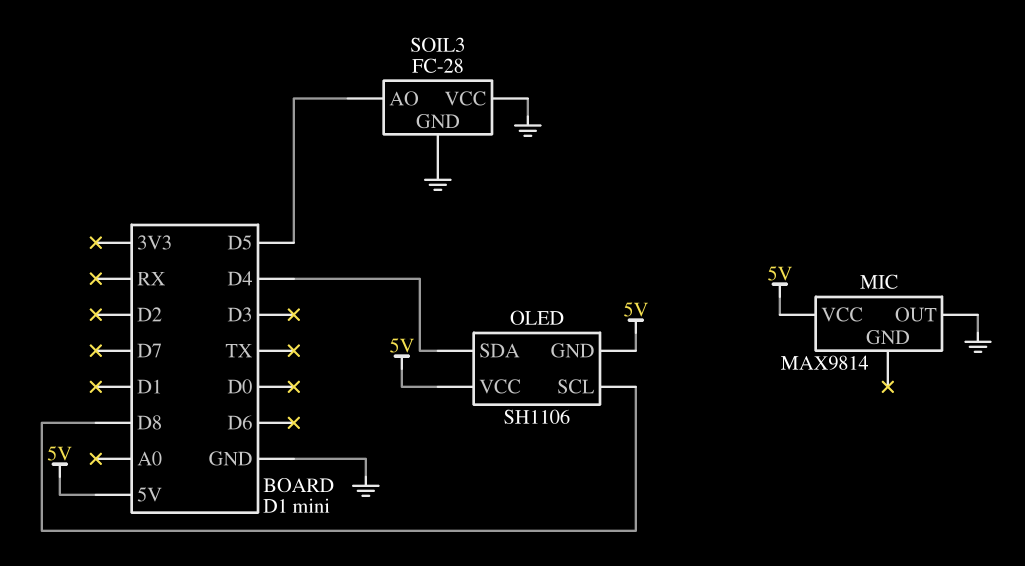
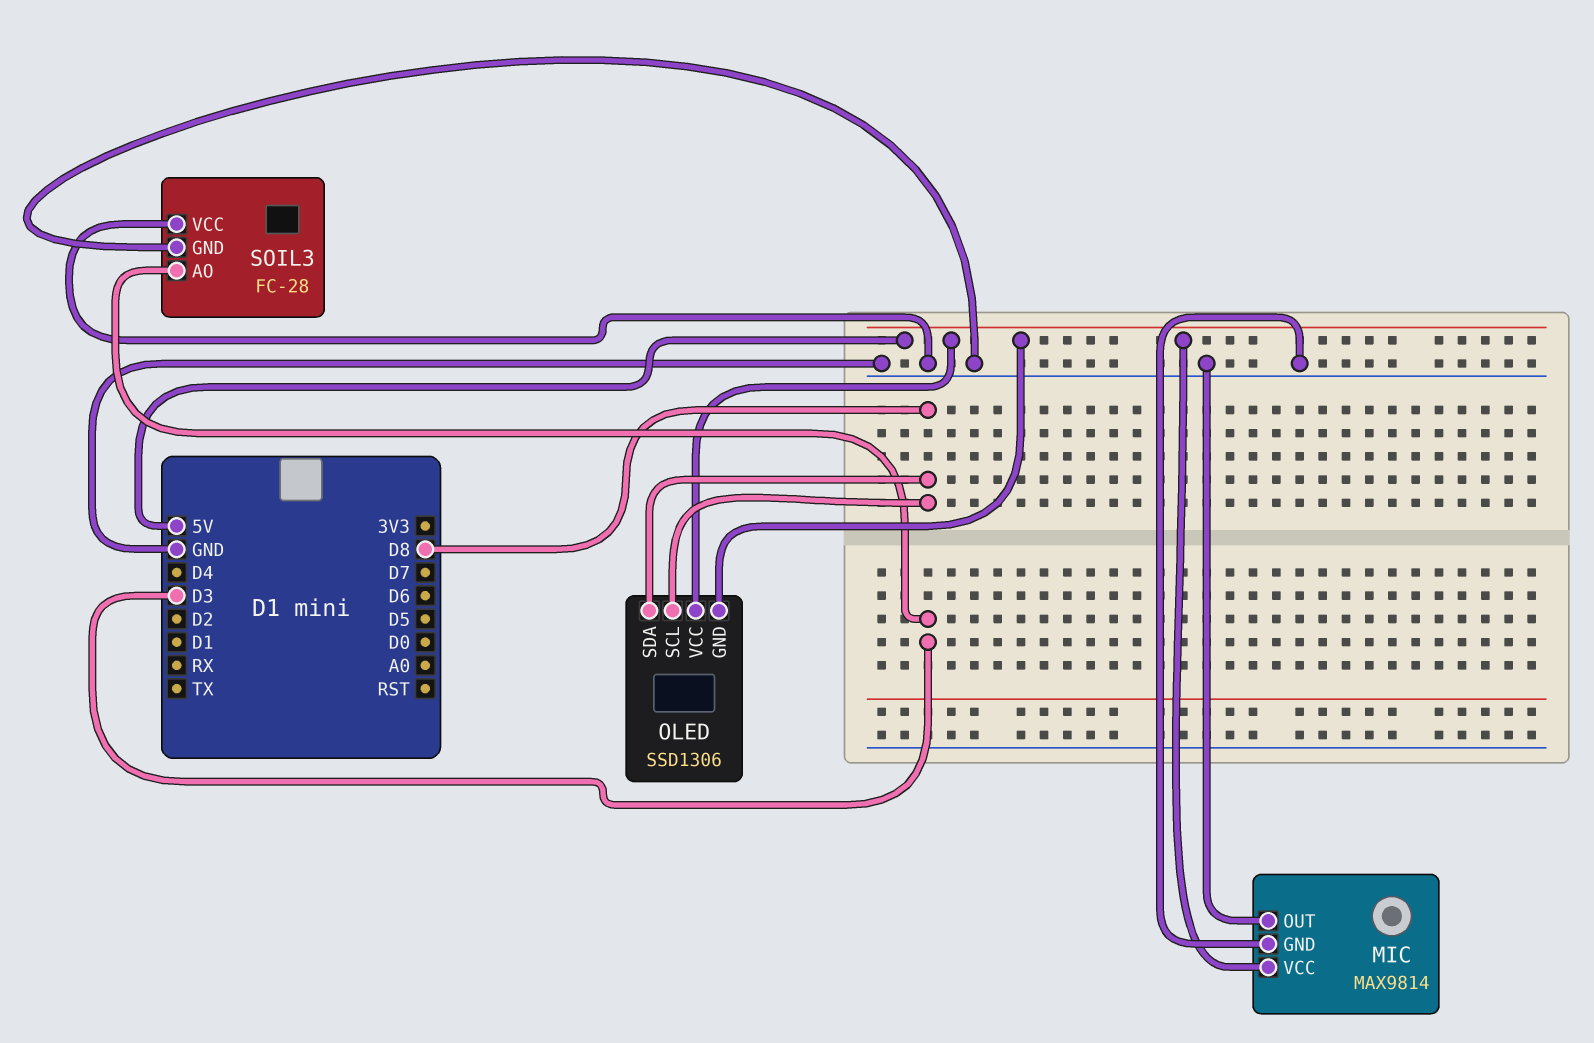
MIC pin GND: none -> GND
OLED: SH1106 -> SSD1306
OLED pin SDA: D4 -> D8
SOIL3 pin AO: D5 -> D3

